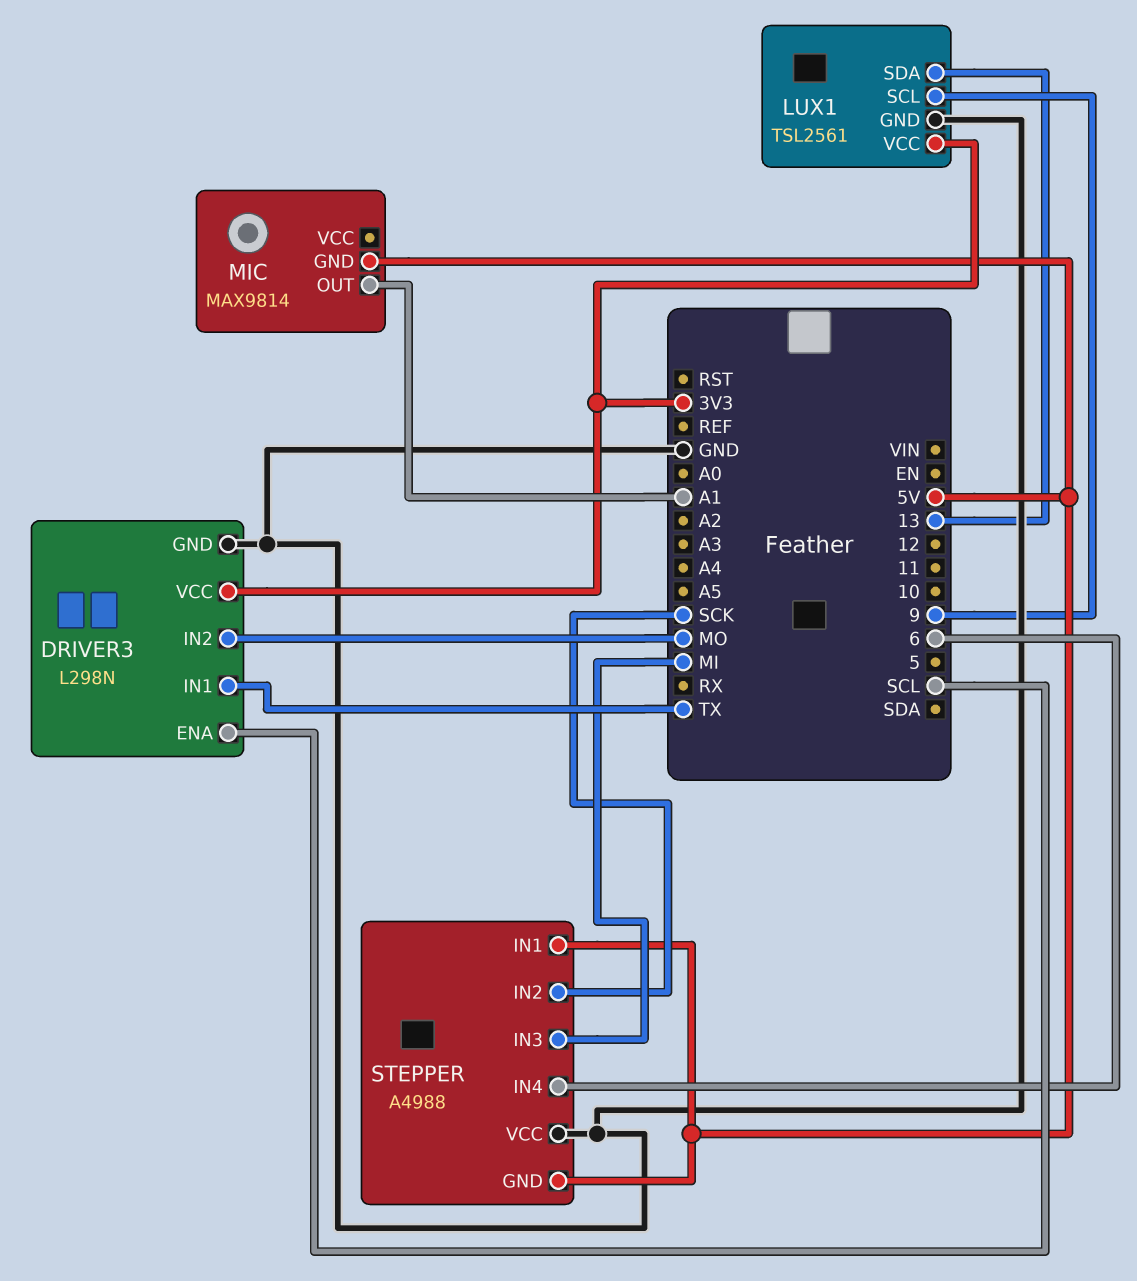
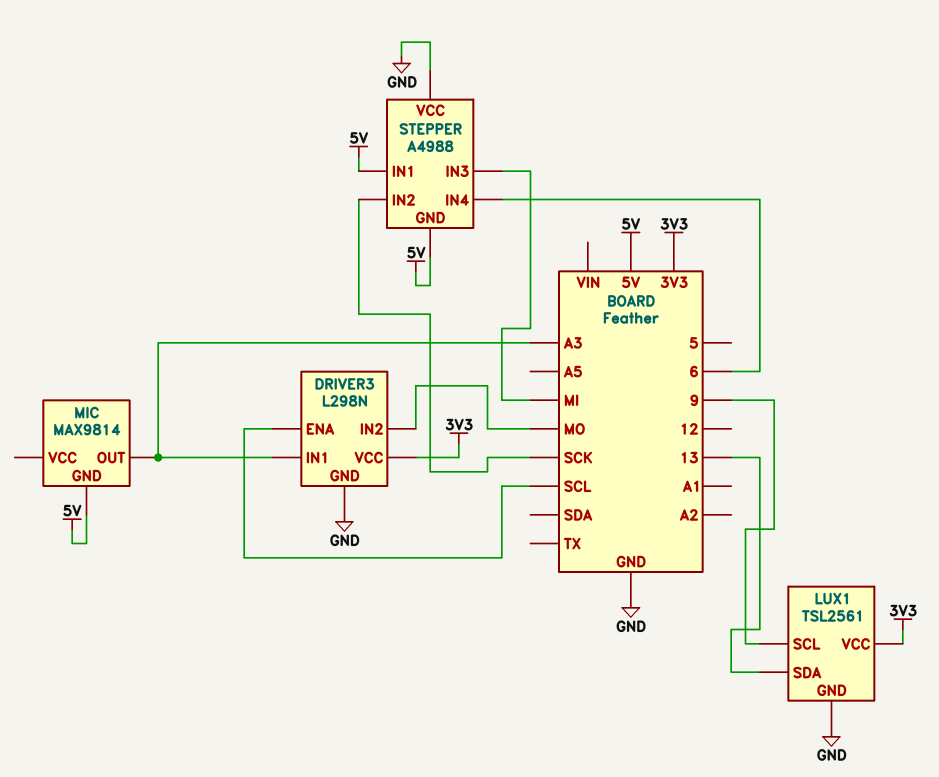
DRIVER3 pin IN1: TX -> A3
MIC pin OUT: A1 -> A3

